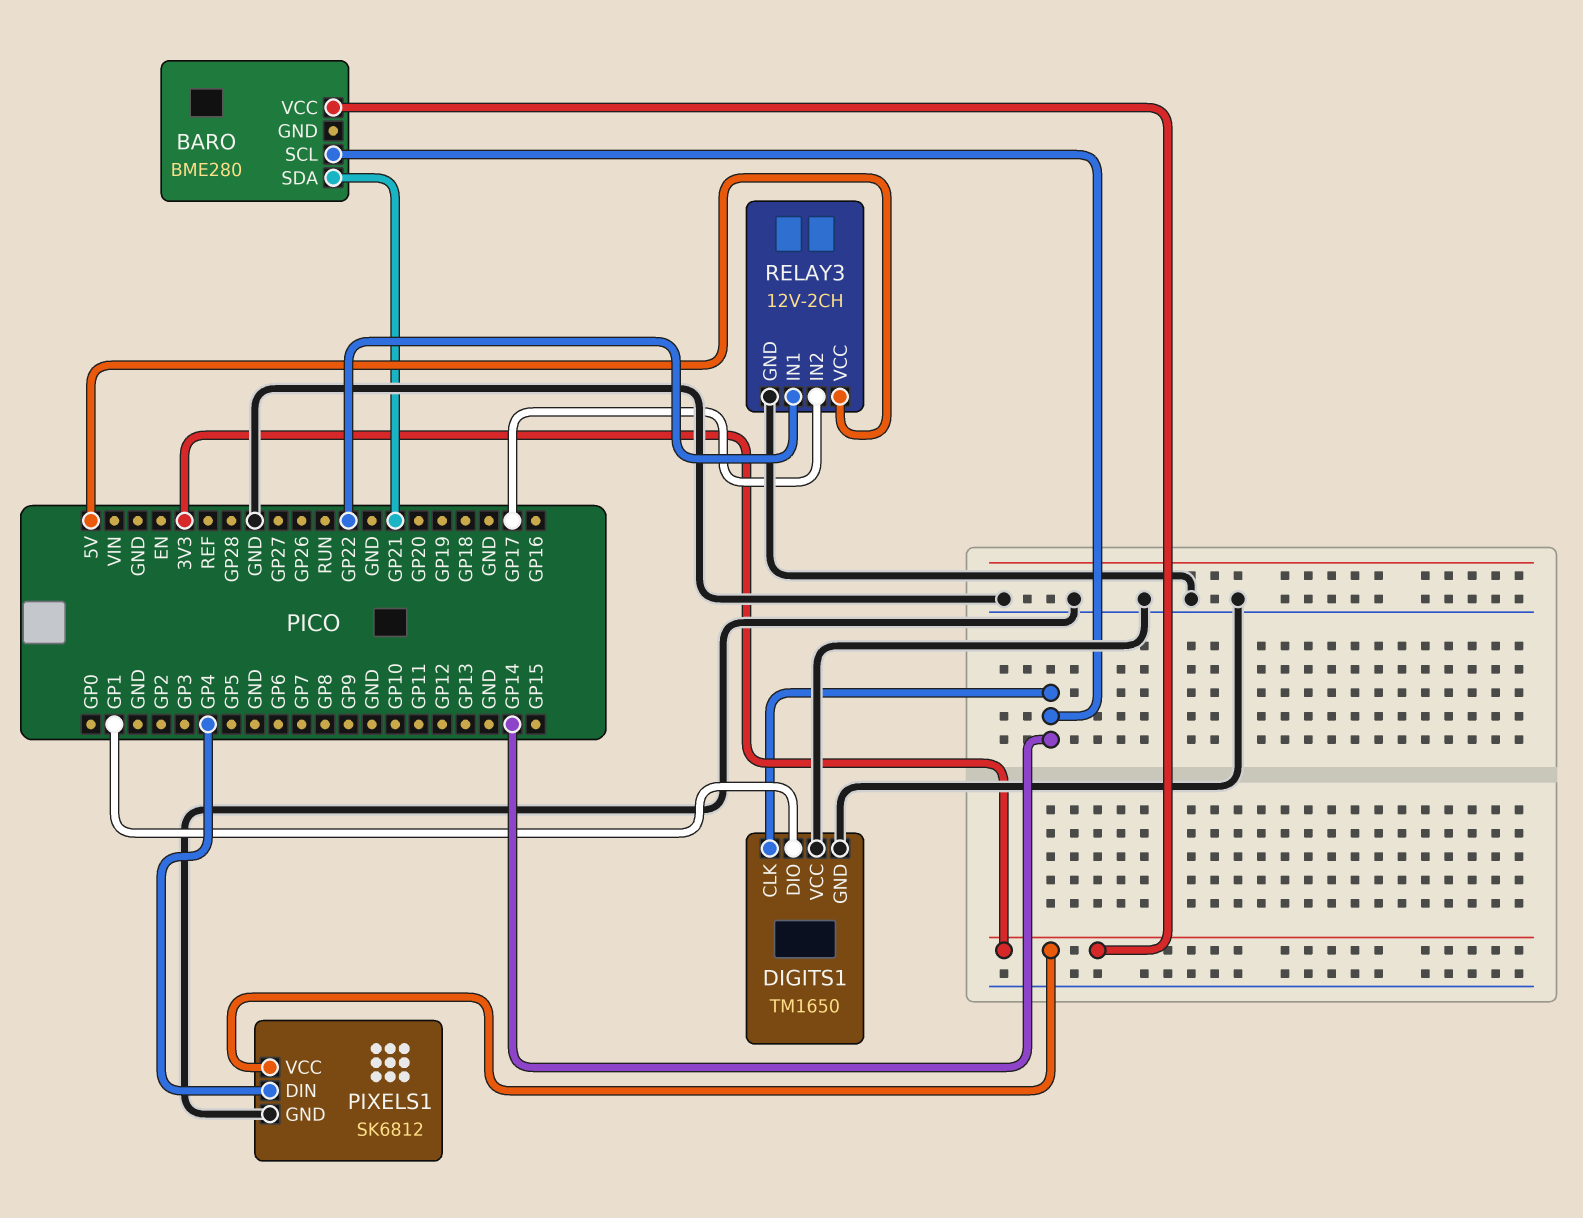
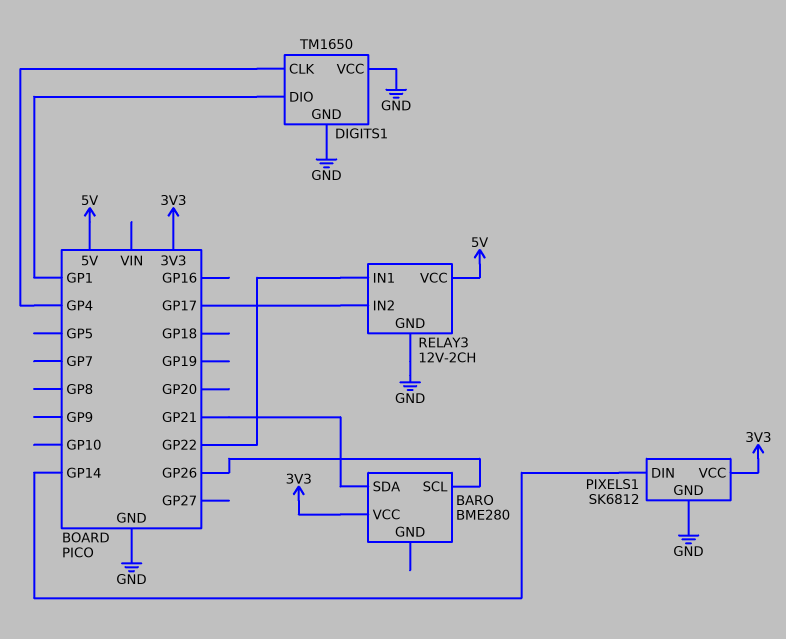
BARO pin SCL: GP14 -> GP26
DIGITS1 pin CLK: GP14 -> GP4
PIXELS1 pin DIN: GP4 -> GP14

